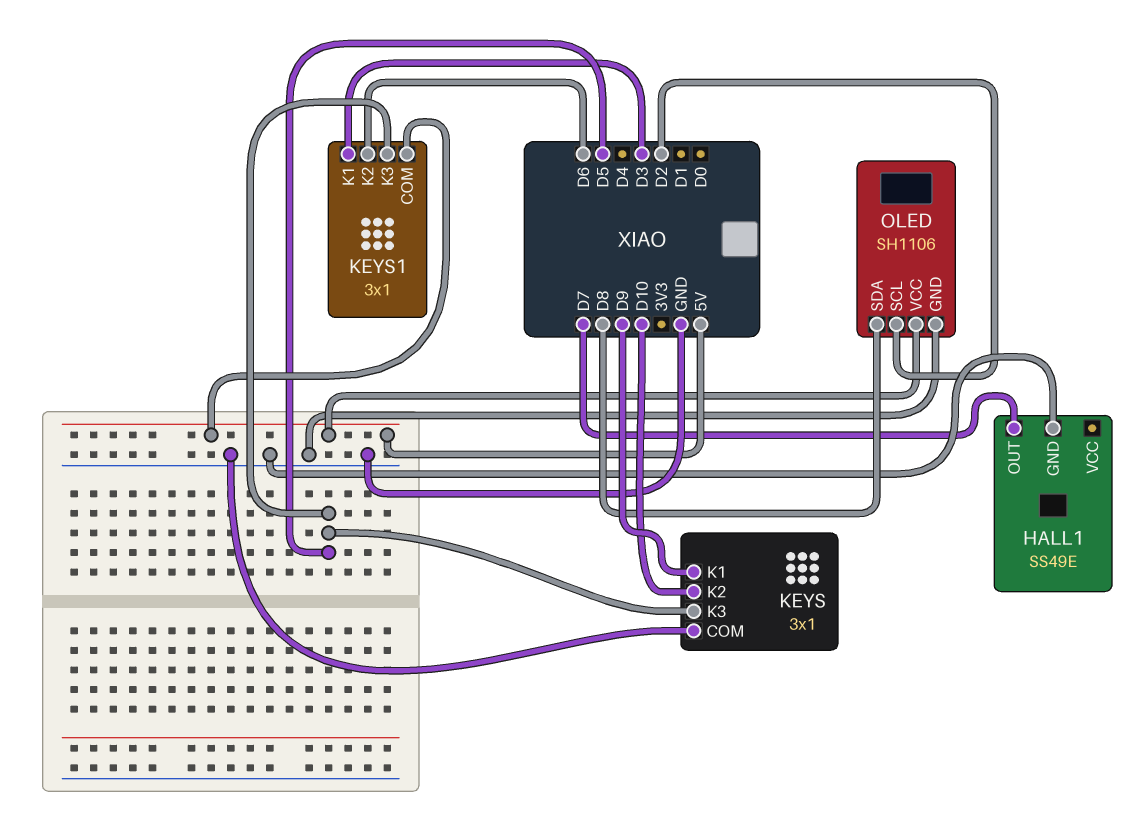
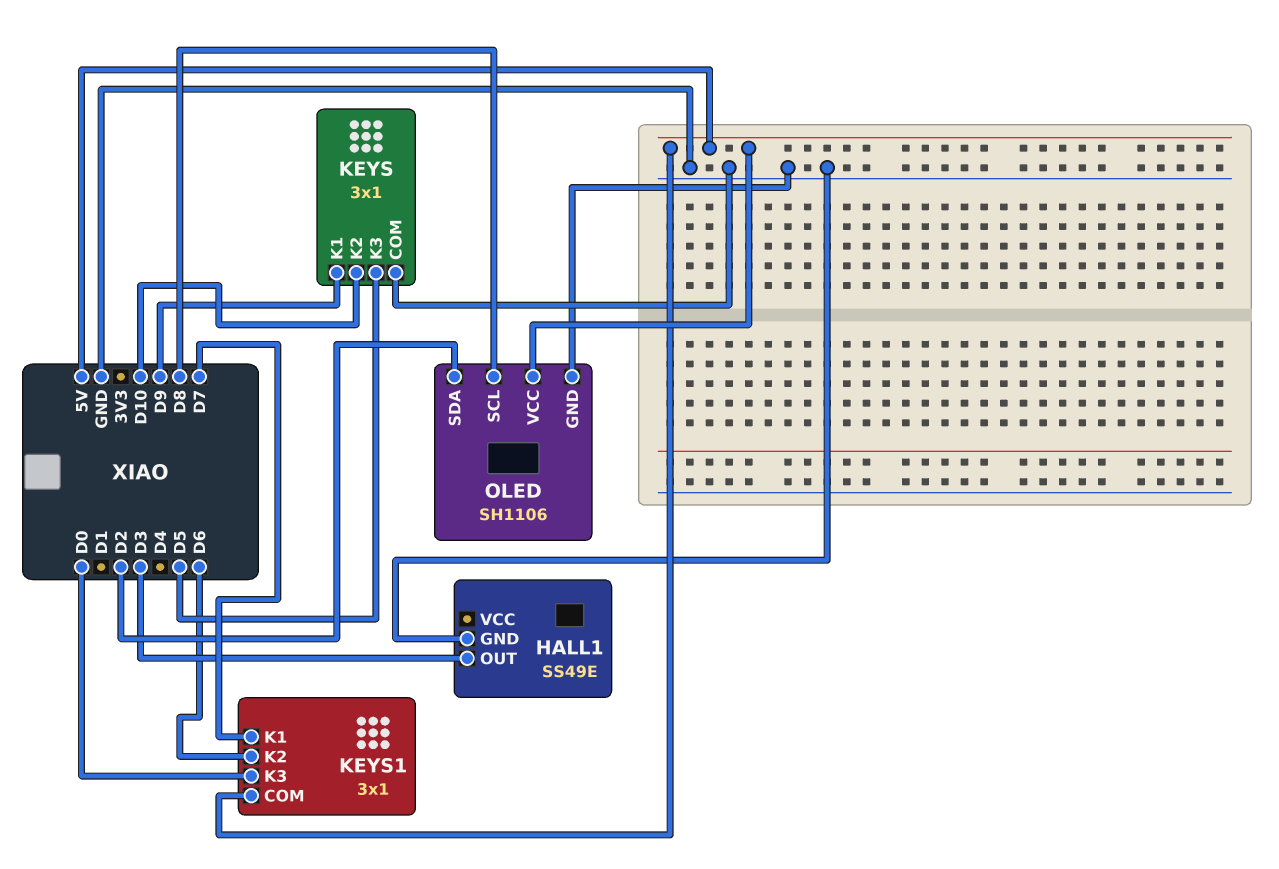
HALL1 pin OUT: D7 -> D3
KEYS1 pin K1: D3 -> D7
KEYS1 pin K3: D5 -> D0
OLED pin SCL: D2 -> D8
OLED pin SDA: D8 -> D2

